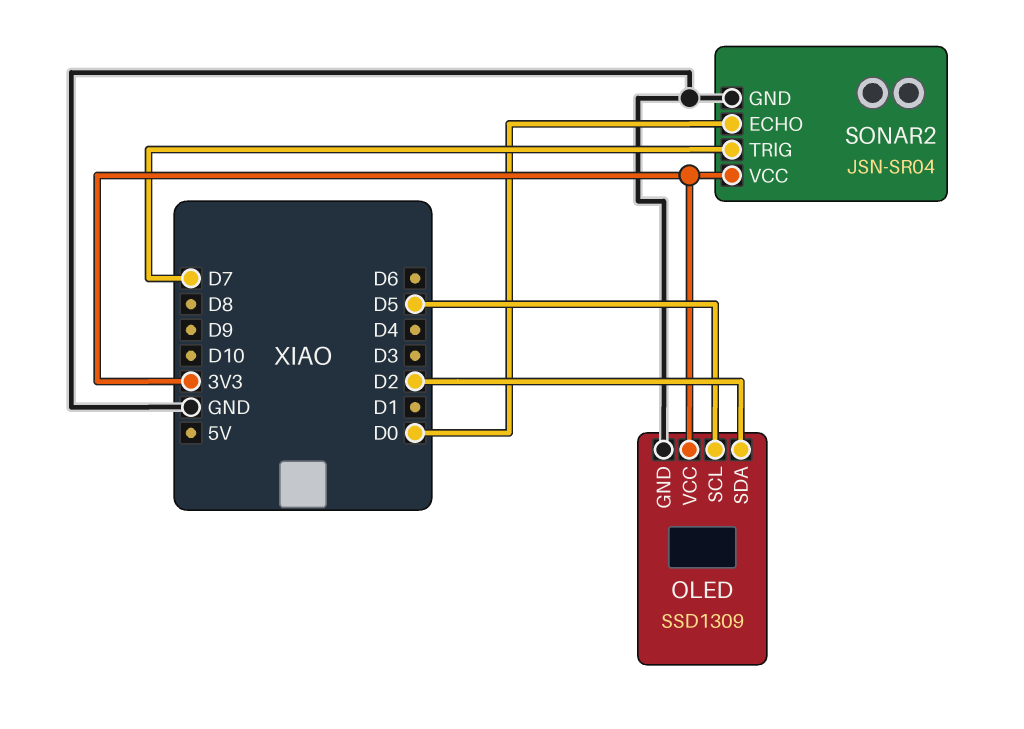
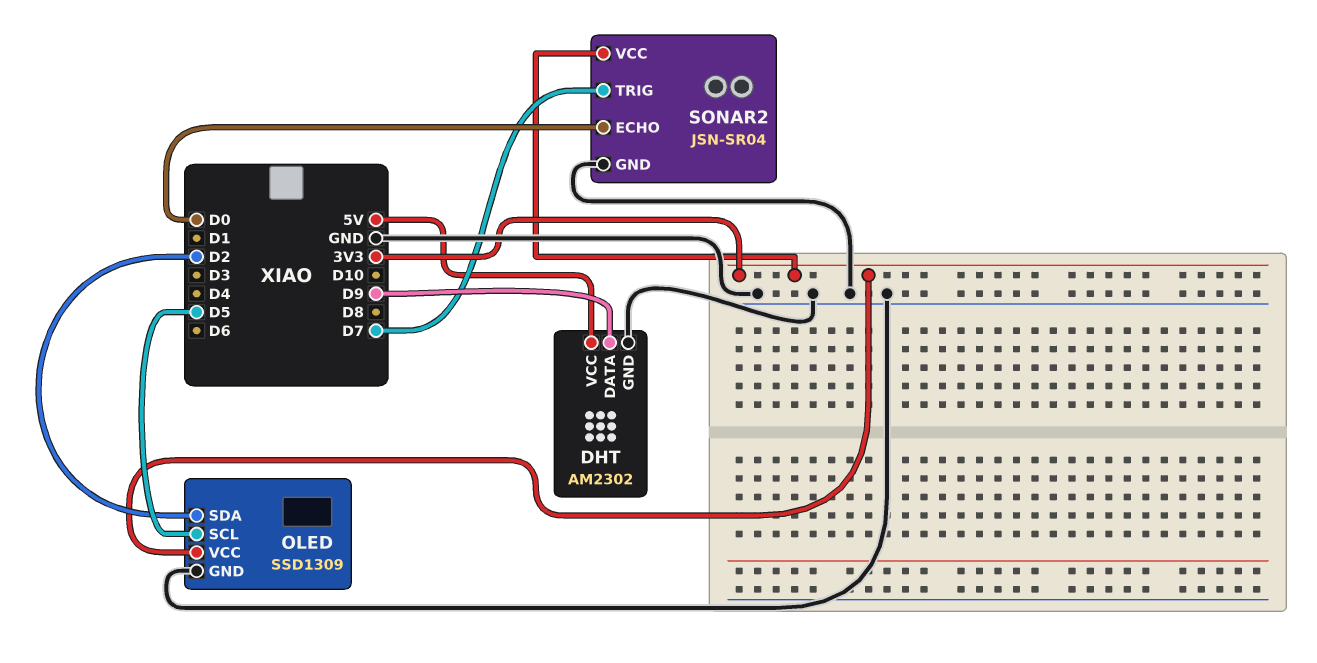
DHT: none -> AM2302
DHT pin DATA: none -> D9
DHT pin GND: none -> GND
DHT pin VCC: none -> 5V

